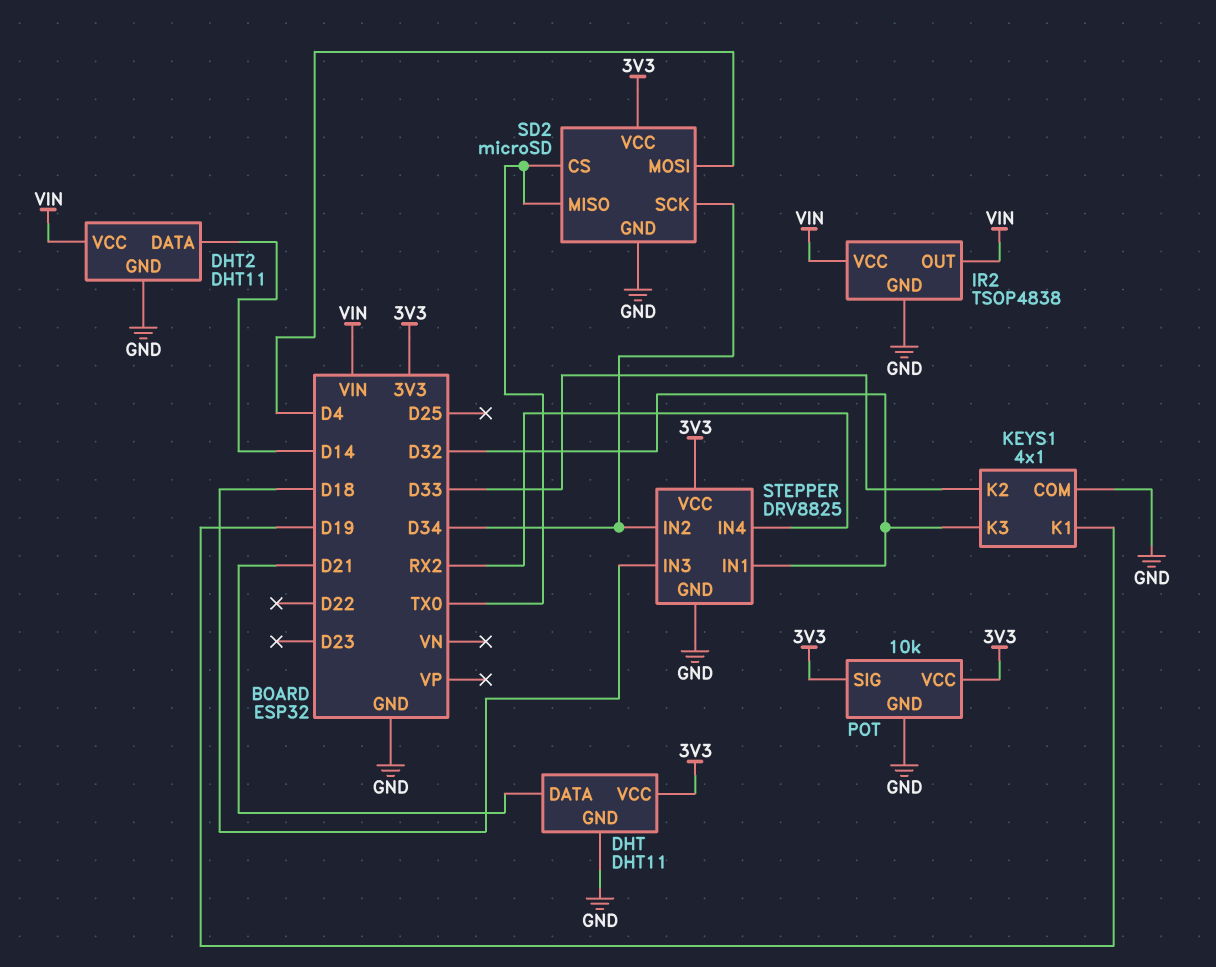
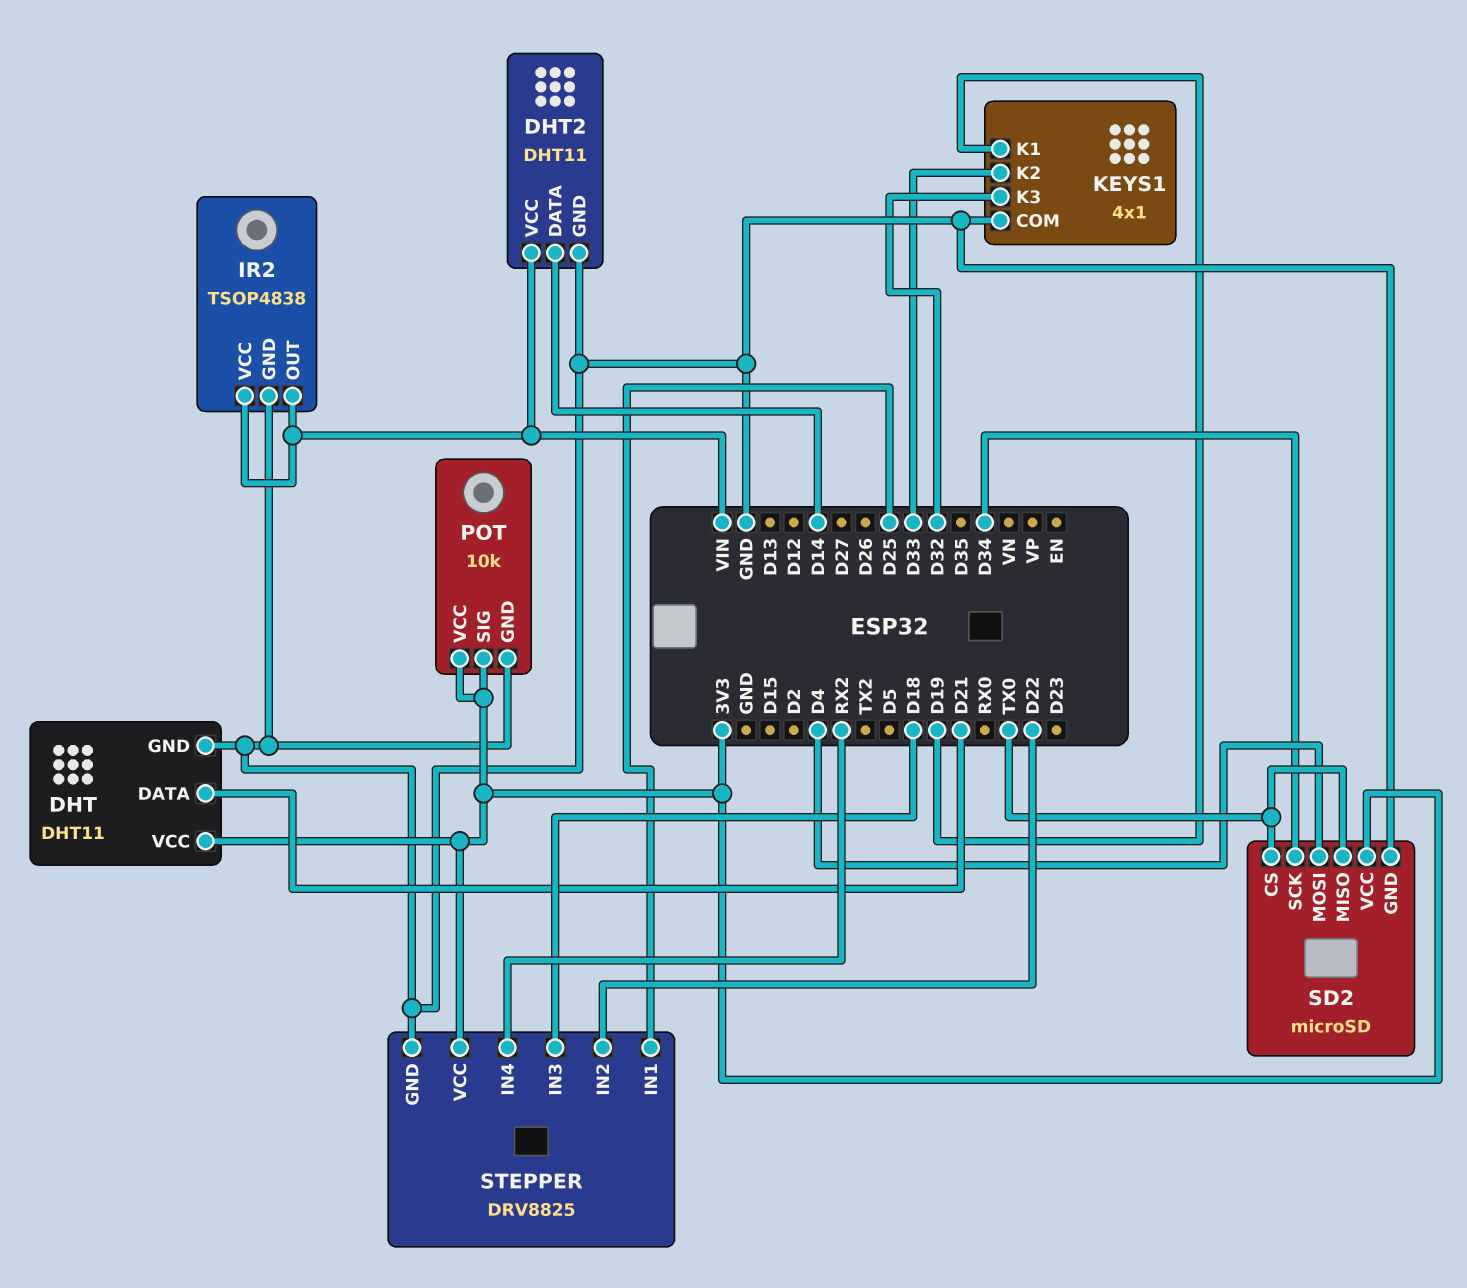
STEPPER pin IN1: D32 -> D25
STEPPER pin IN2: D34 -> D22

